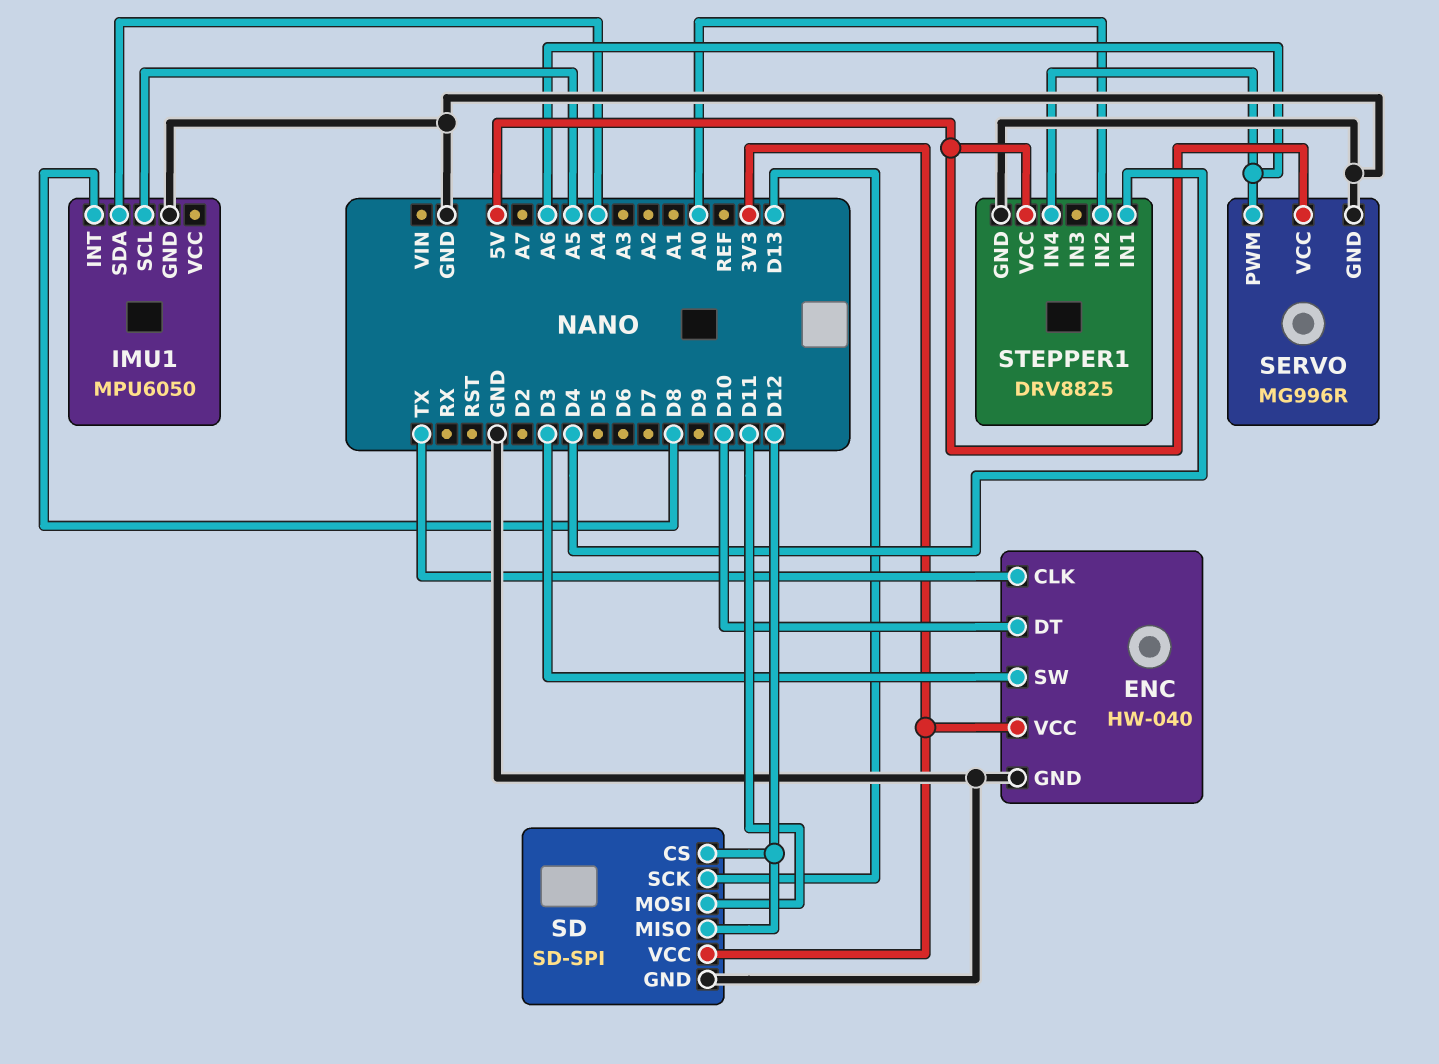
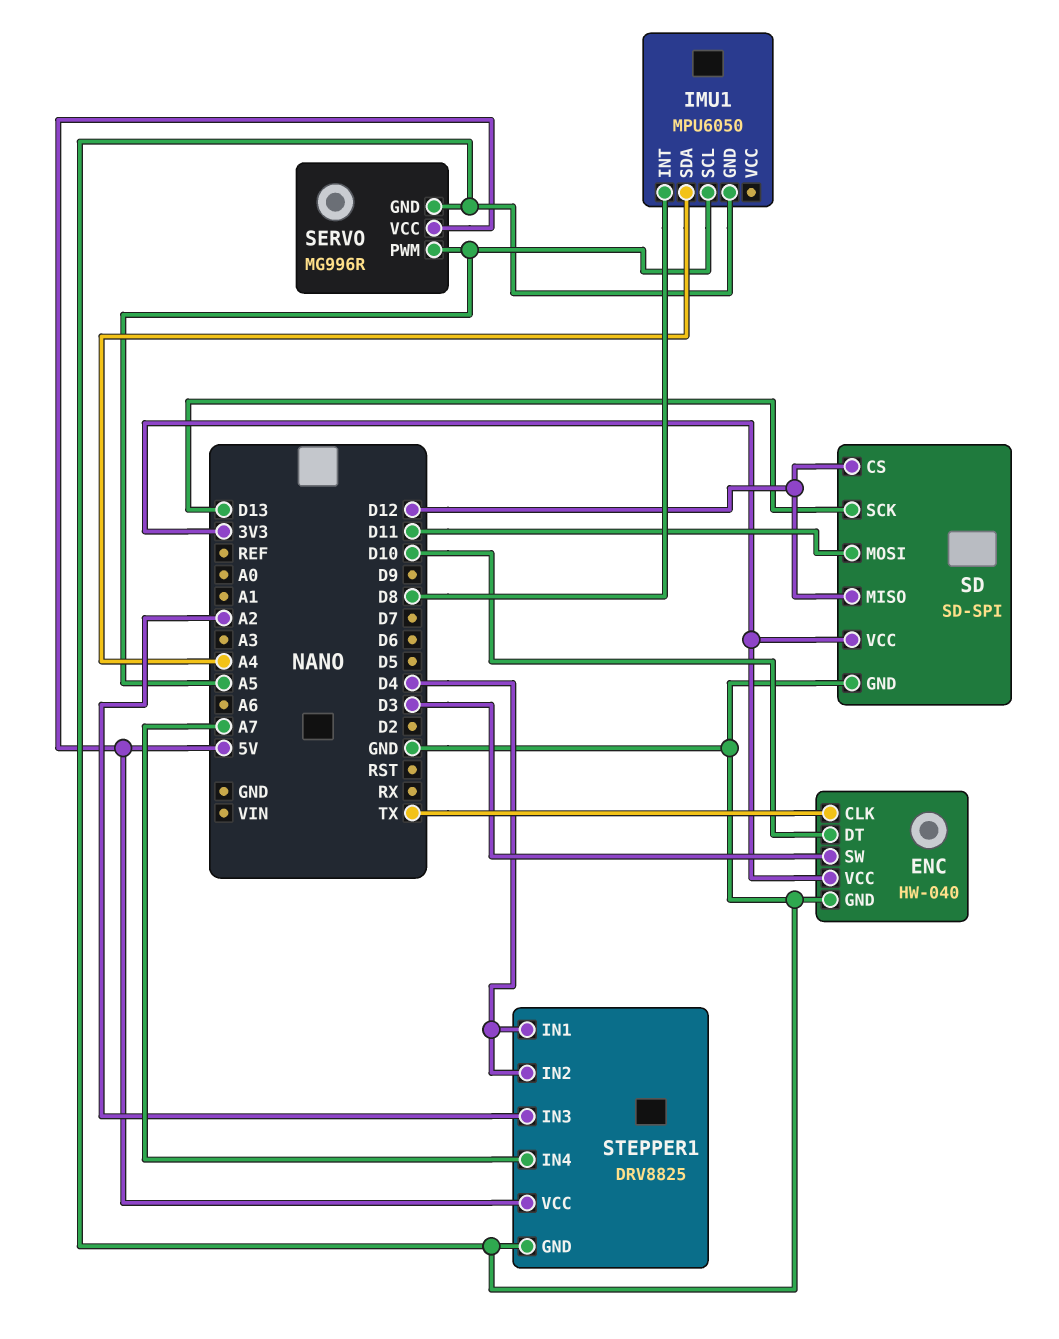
SERVO pin PWM: A6 -> A5
STEPPER1 pin IN2: A0 -> D4
STEPPER1 pin IN3: none -> A2
STEPPER1 pin IN4: A6 -> A7

